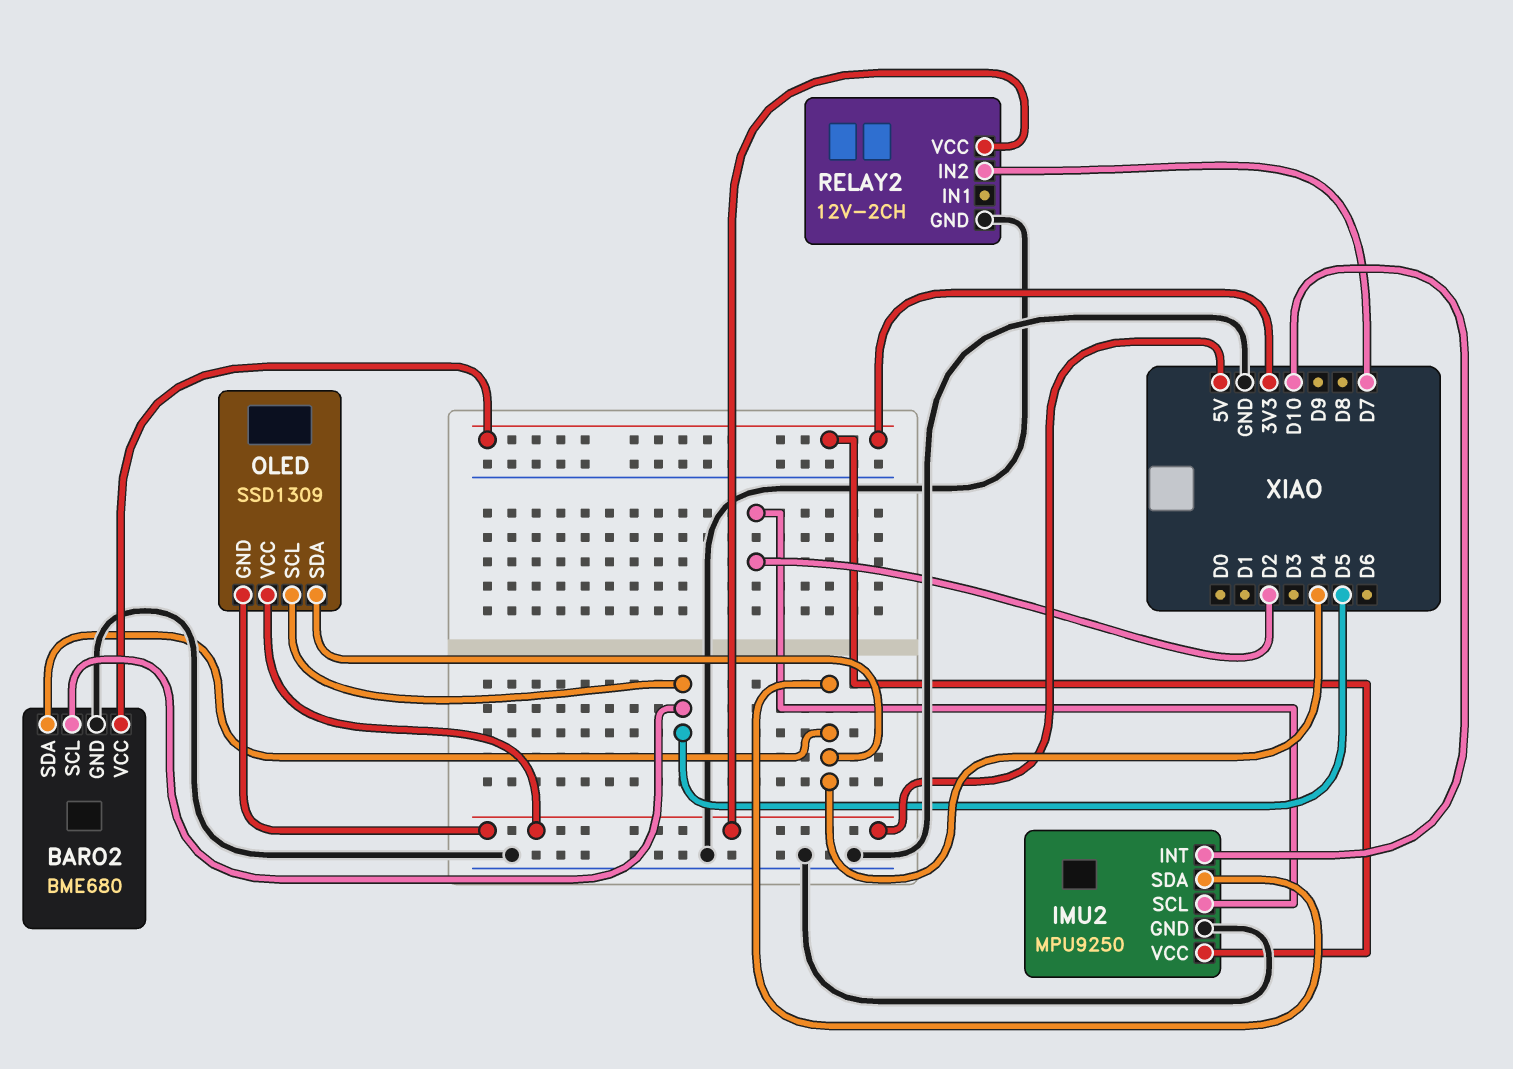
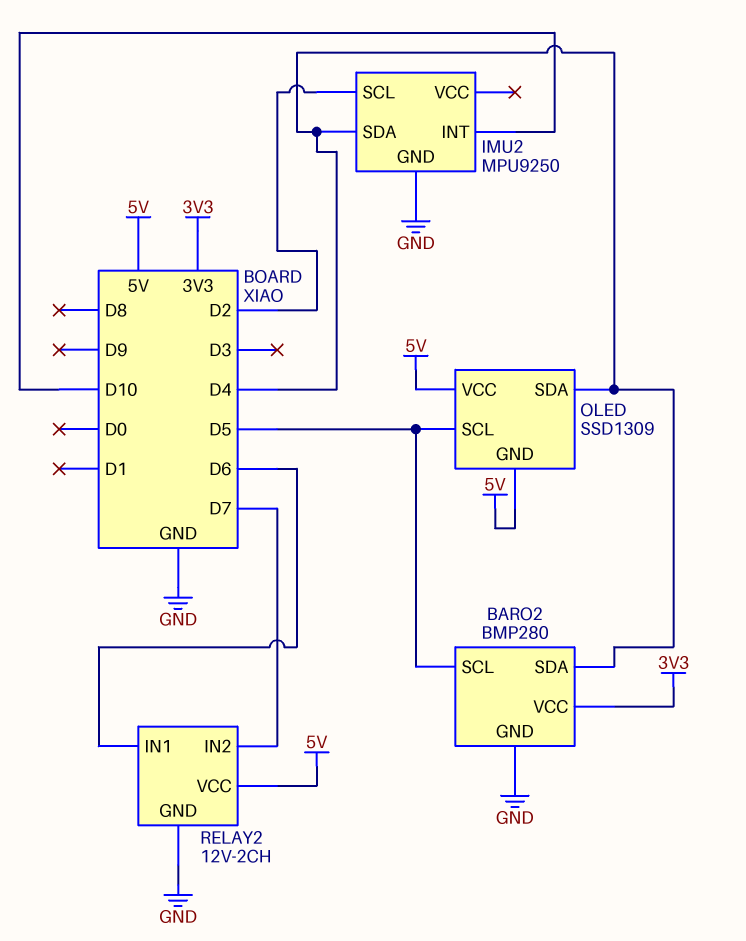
BARO2: BME680 -> BMP280
IMU2 pin VCC: 3V3 -> none
RELAY2 pin IN1: none -> D6

